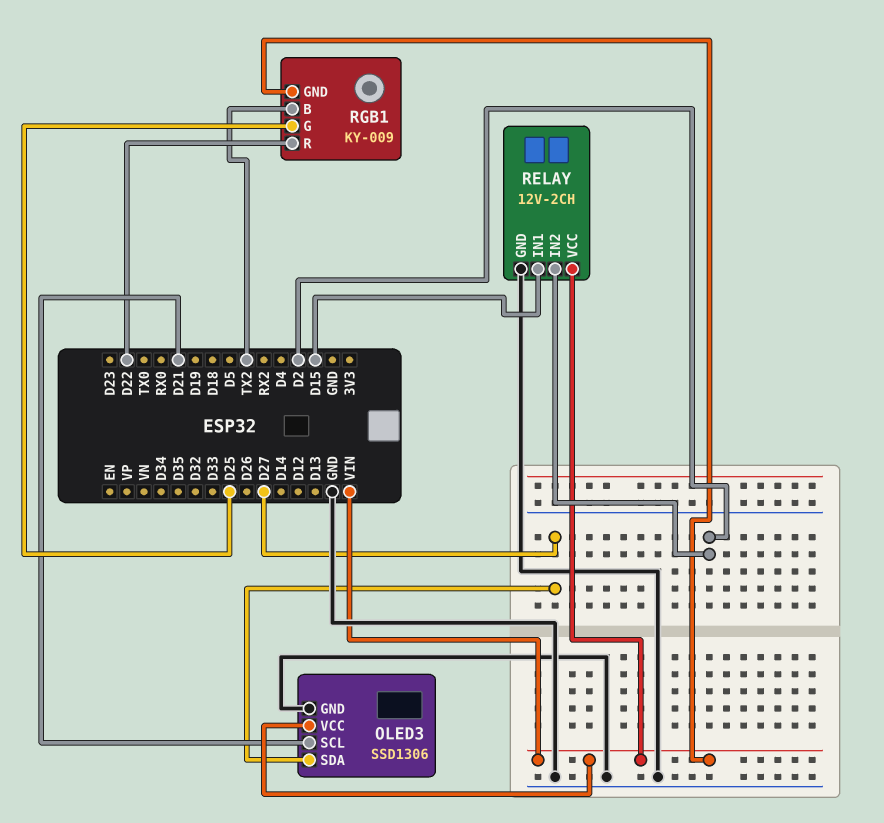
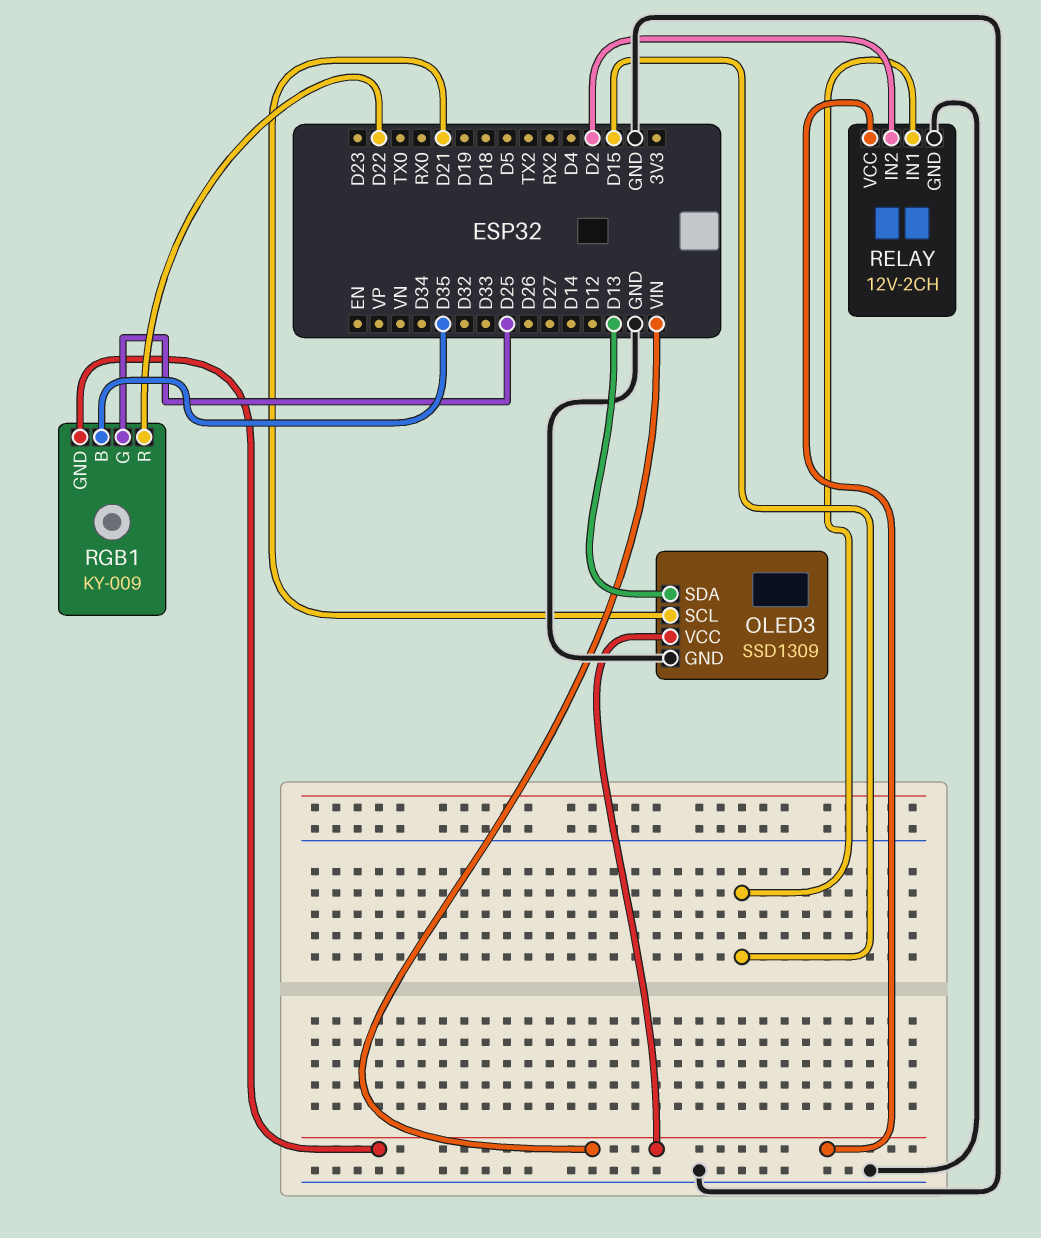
OLED3: SSD1306 -> SSD1309
OLED3 pin SDA: D27 -> D13
RGB1 pin B: TX2 -> D35

